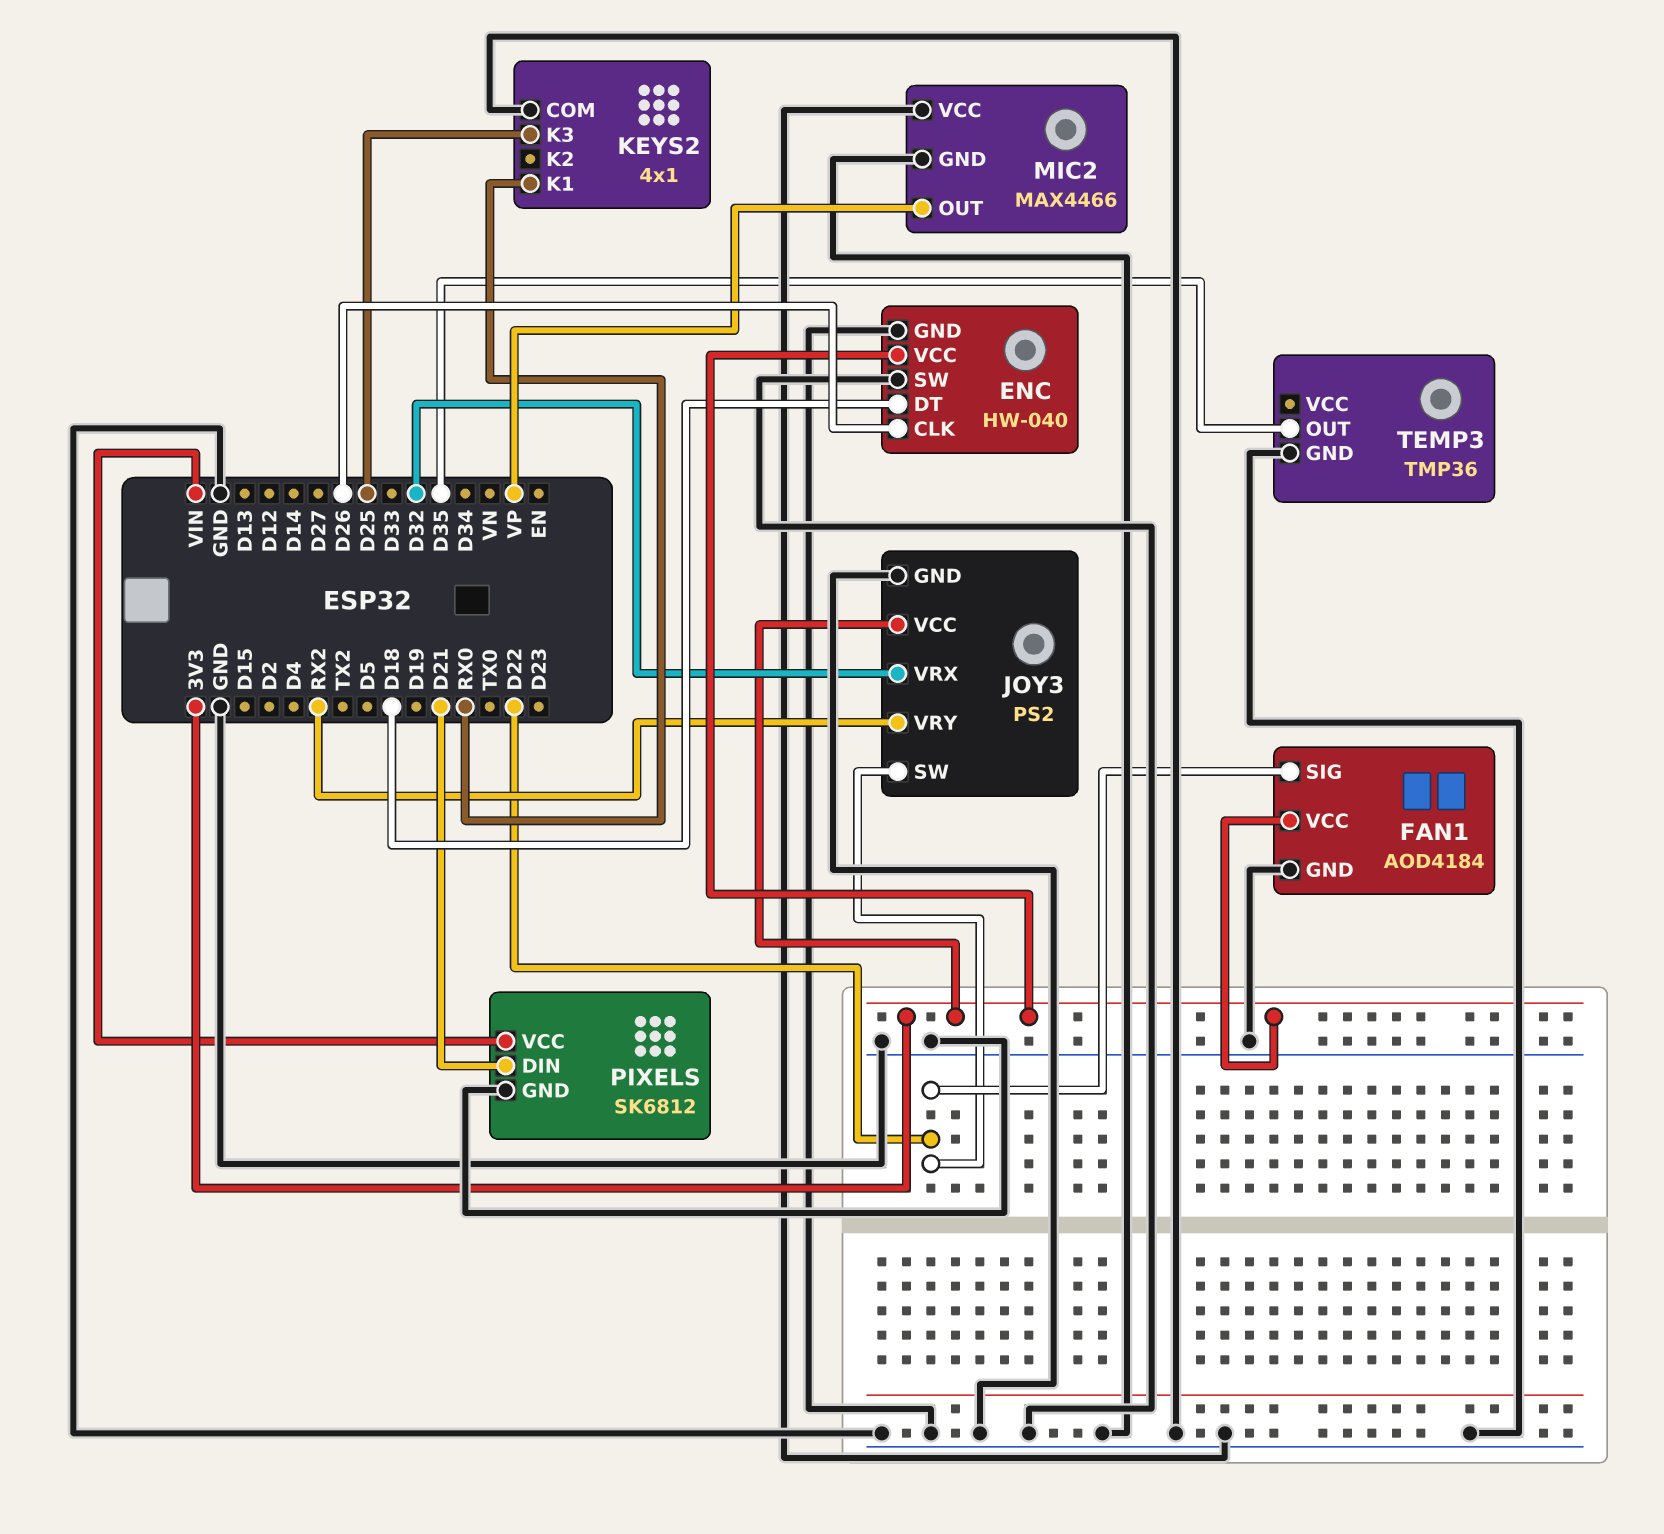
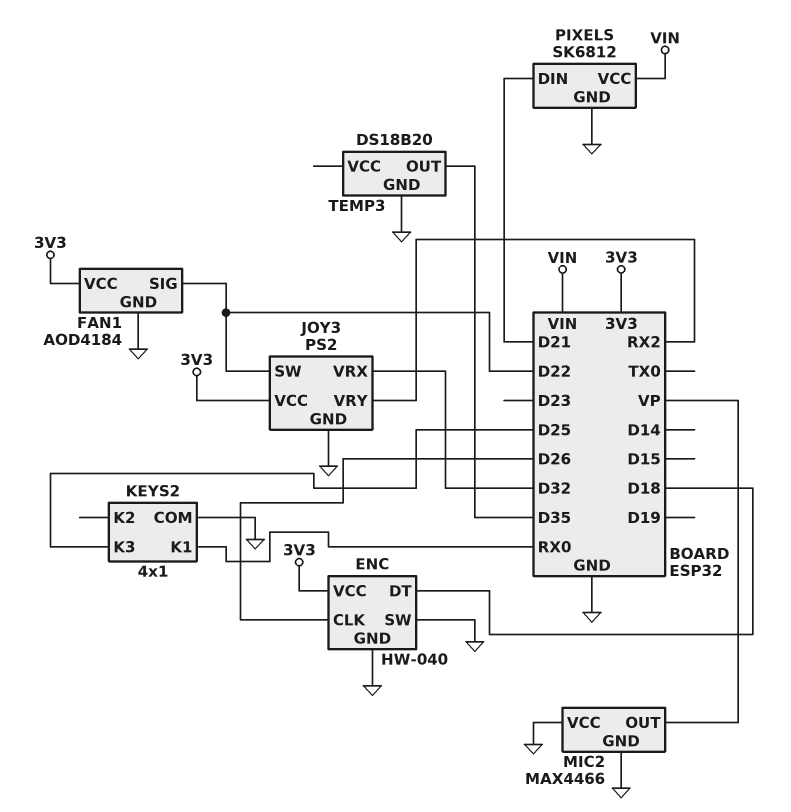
TEMP3: TMP36 -> DS18B20

